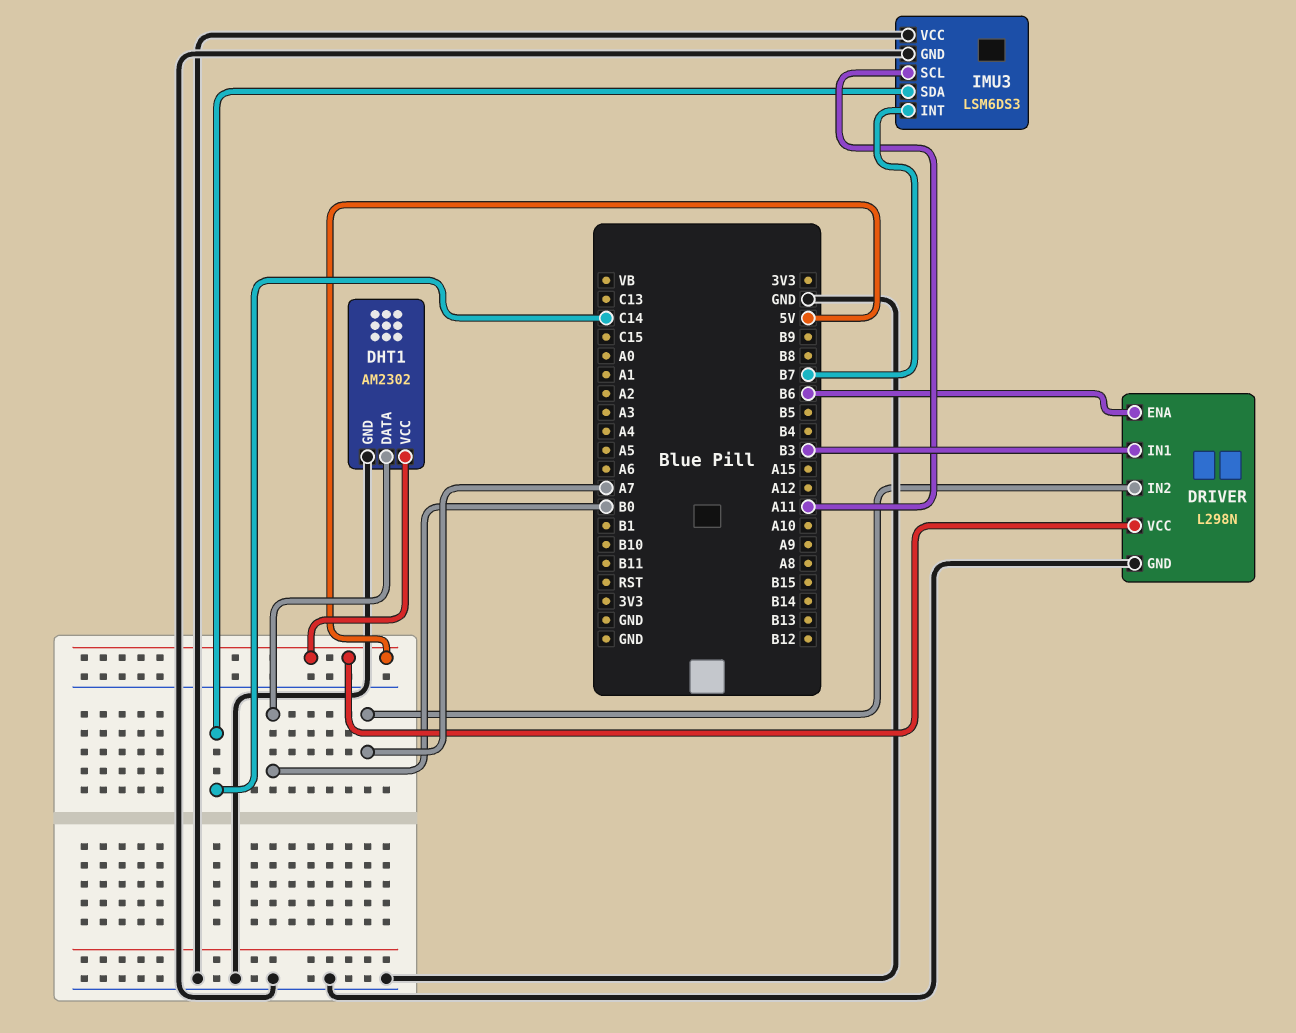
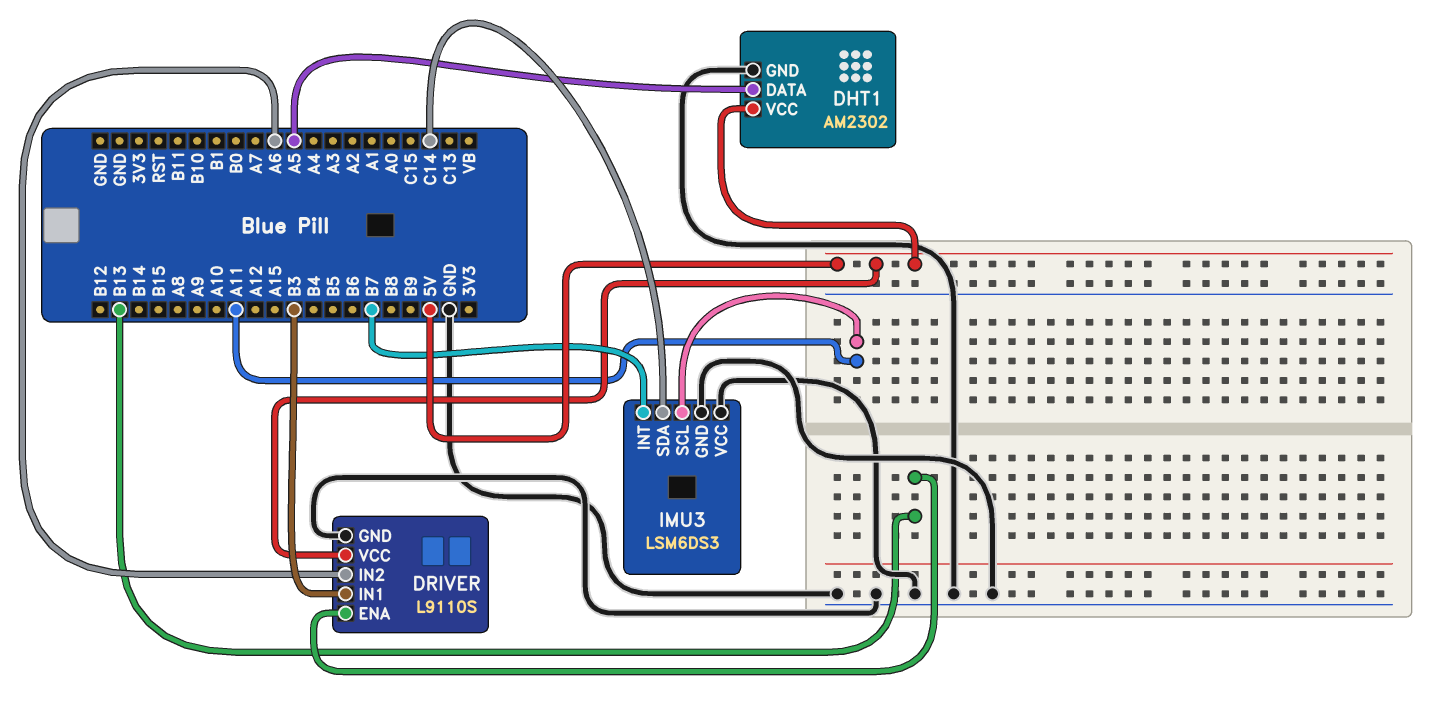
DHT1 pin DATA: B0 -> A5
DRIVER: L298N -> L9110S
DRIVER pin ENA: B6 -> B13
DRIVER pin IN2: A7 -> A6

